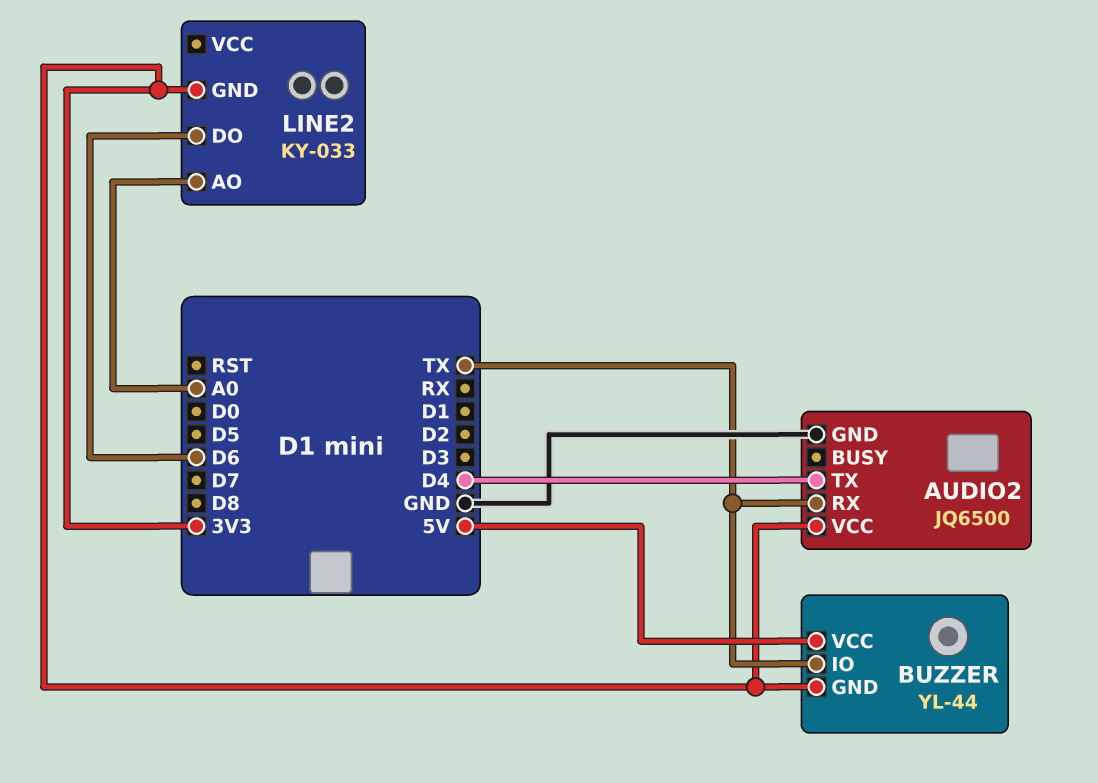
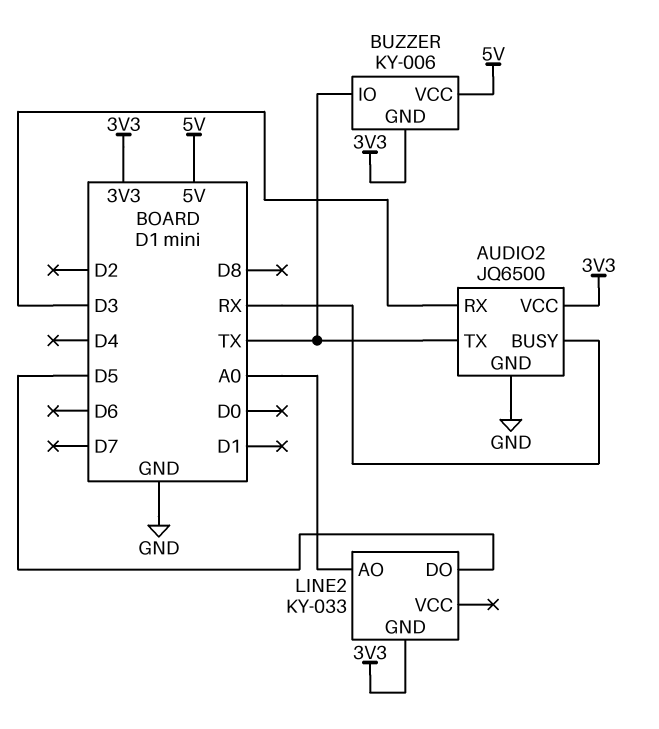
AUDIO2 pin BUSY: none -> RX
AUDIO2 pin RX: TX -> D3
AUDIO2 pin TX: D4 -> TX
BUZZER: YL-44 -> KY-006
LINE2 pin DO: D6 -> D5

